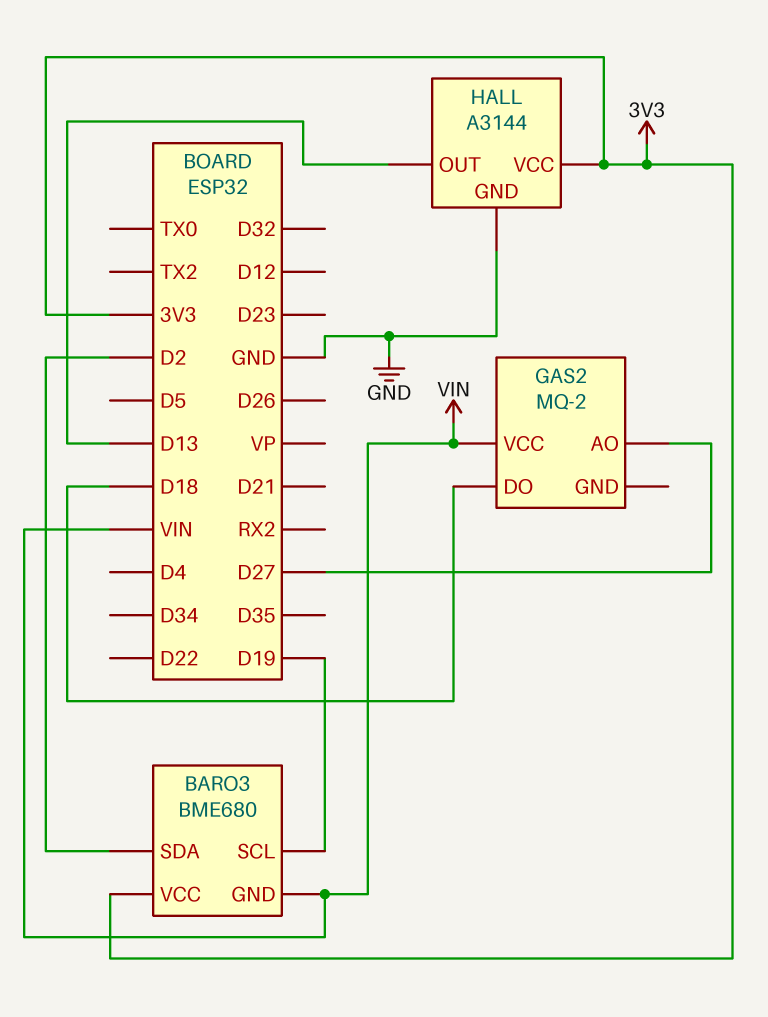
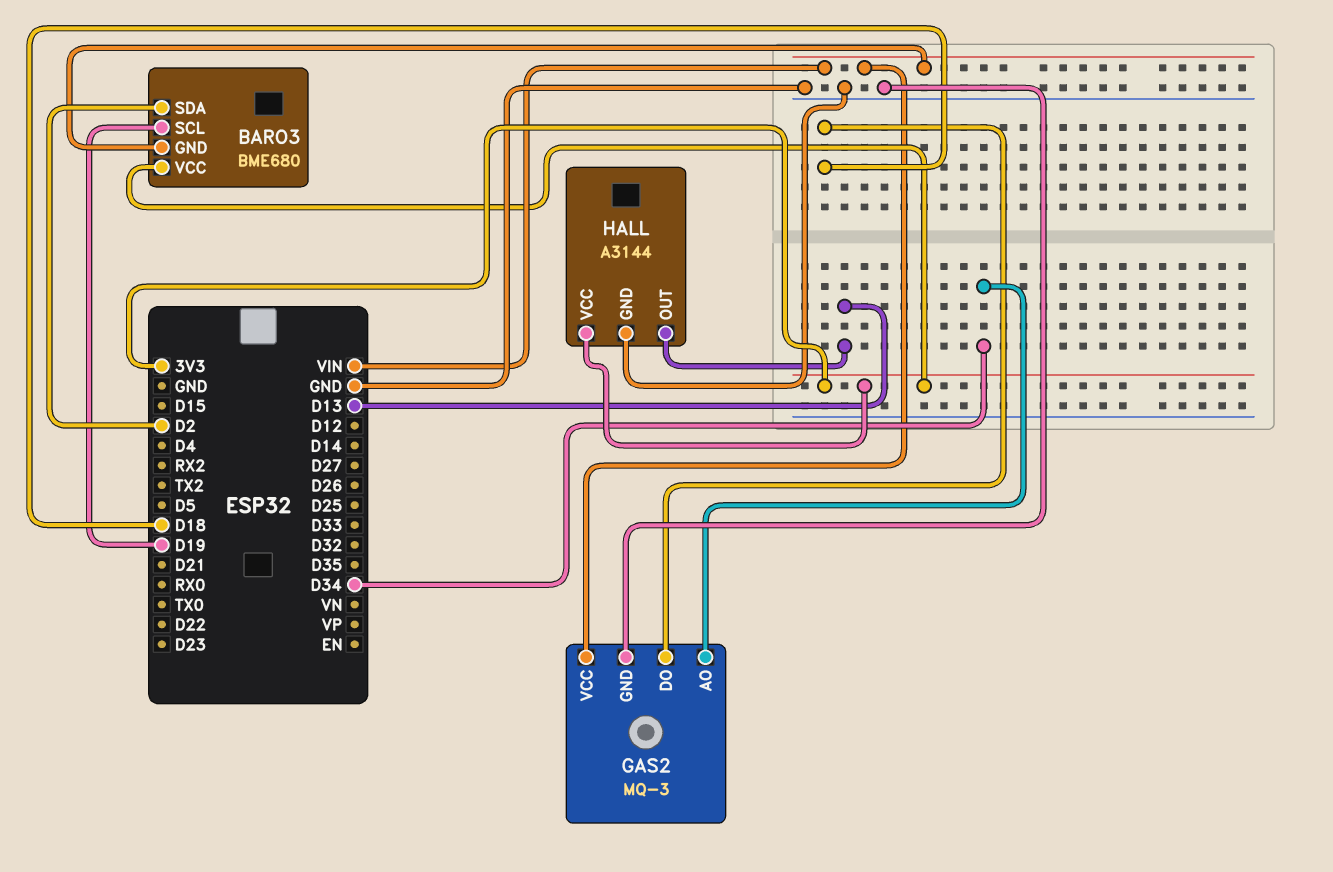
GAS2: MQ-2 -> MQ-3
GAS2 pin AO: D27 -> D34
GAS2 pin GND: none -> GND

